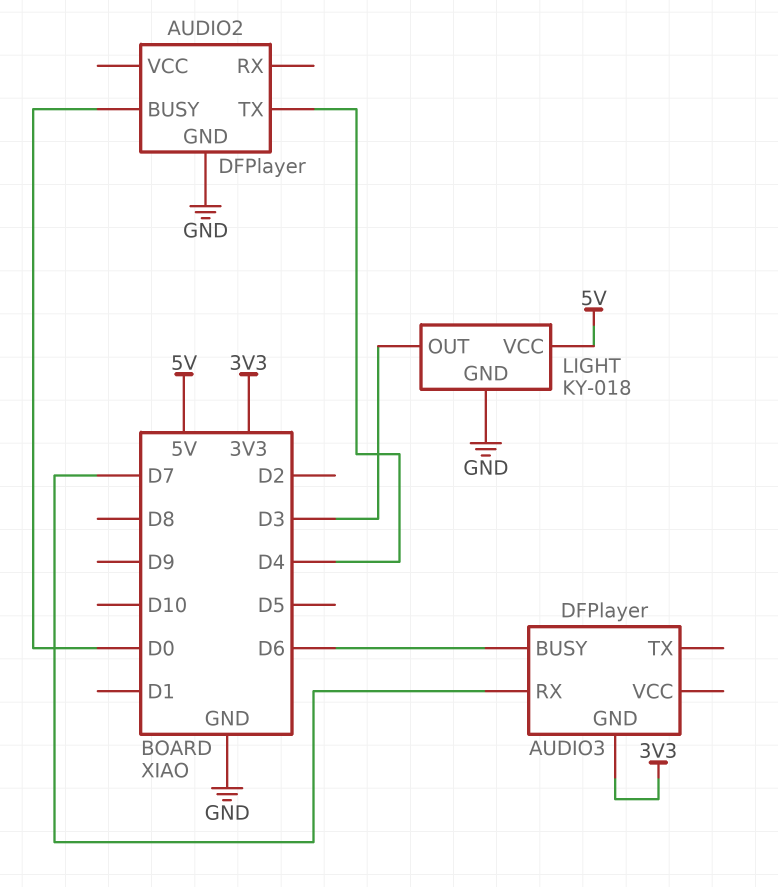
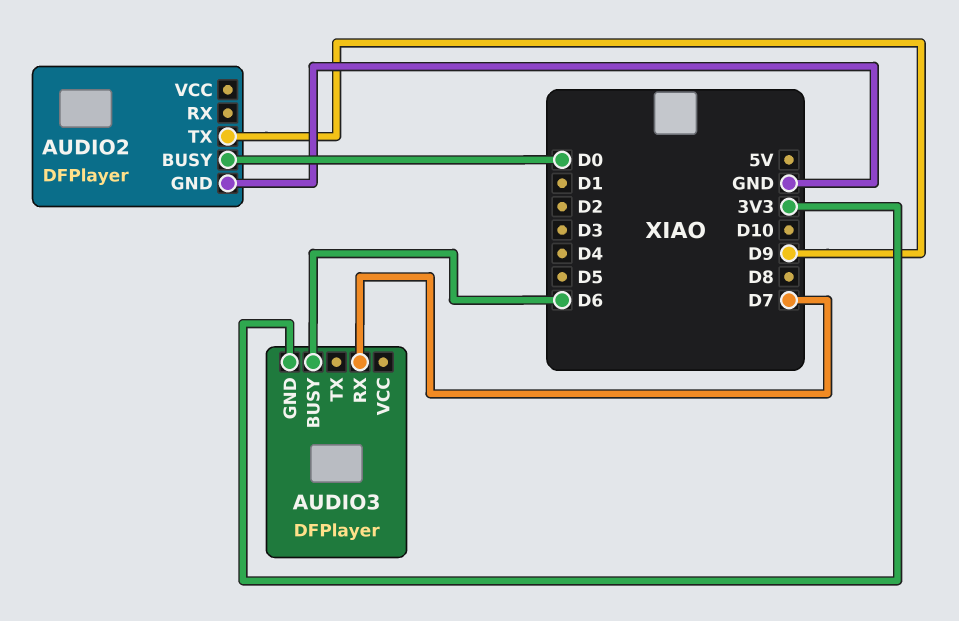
AUDIO2 pin TX: D4 -> D9
LIGHT: KY-018 -> none
LIGHT pin GND: GND -> none
LIGHT pin OUT: D3 -> none
LIGHT pin VCC: 5V -> none

